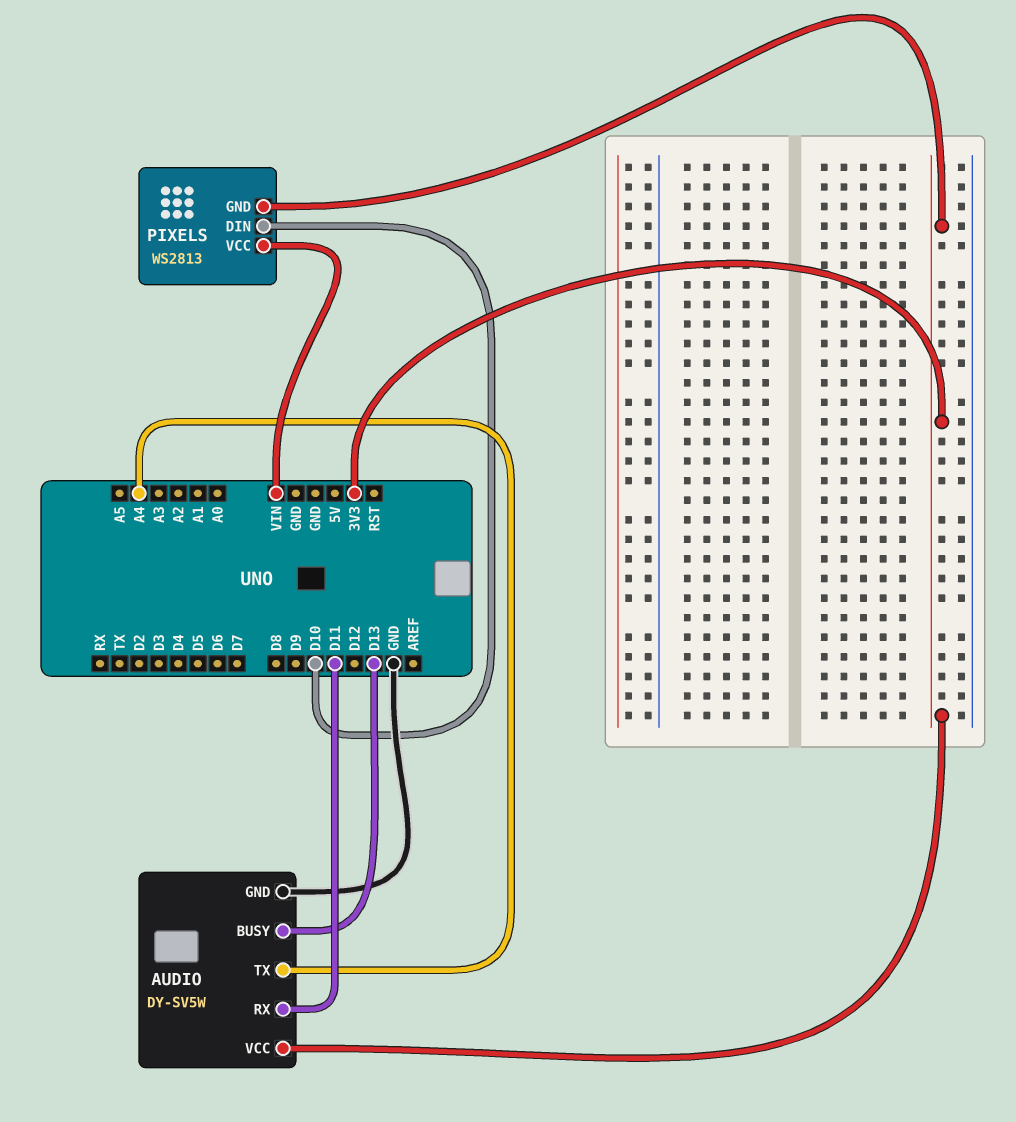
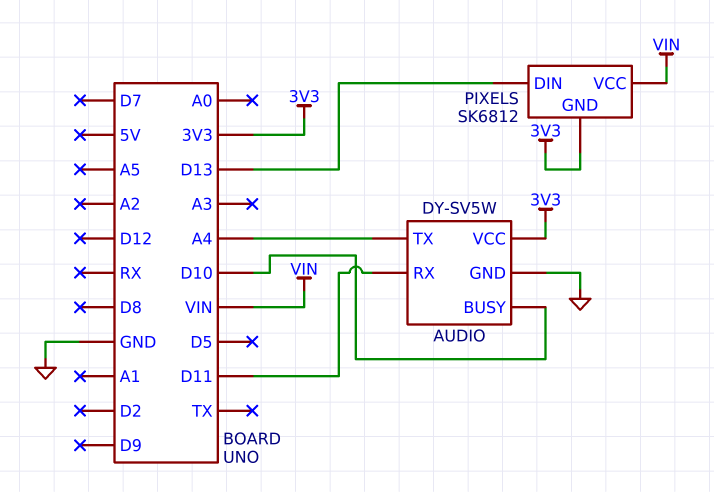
AUDIO pin BUSY: D13 -> D10
PIXELS: WS2813 -> SK6812
PIXELS pin DIN: D10 -> D13

